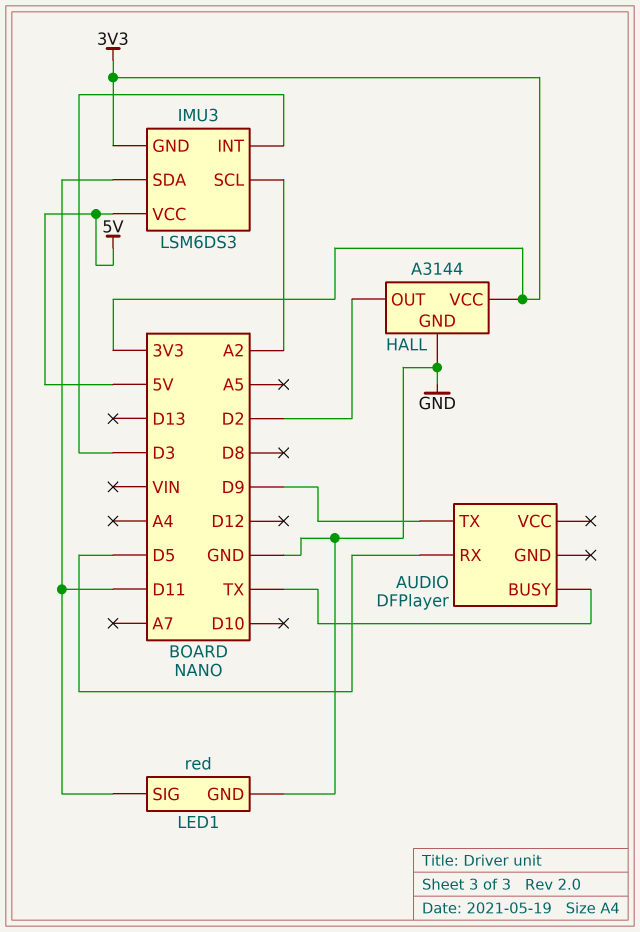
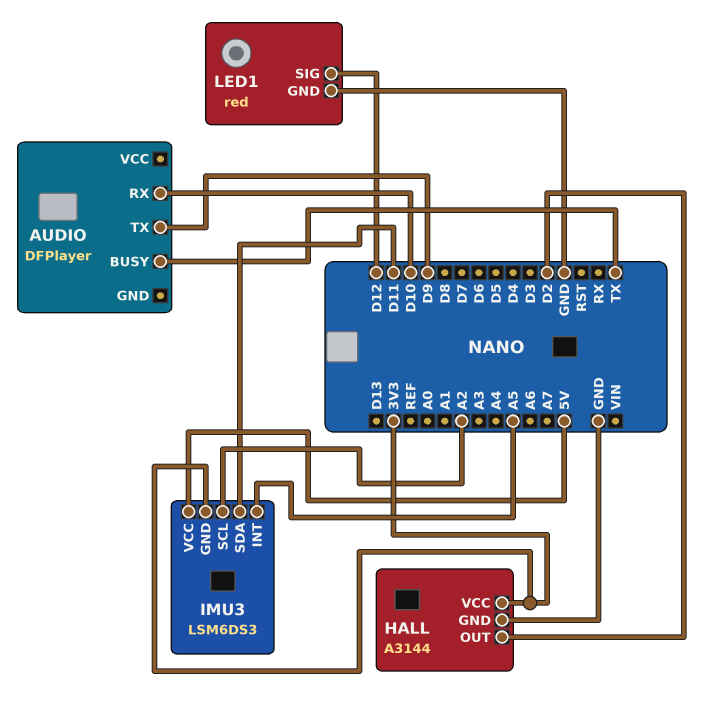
AUDIO pin RX: D5 -> D10
IMU3 pin INT: D3 -> A5
LED1 pin SIG: D11 -> D12

